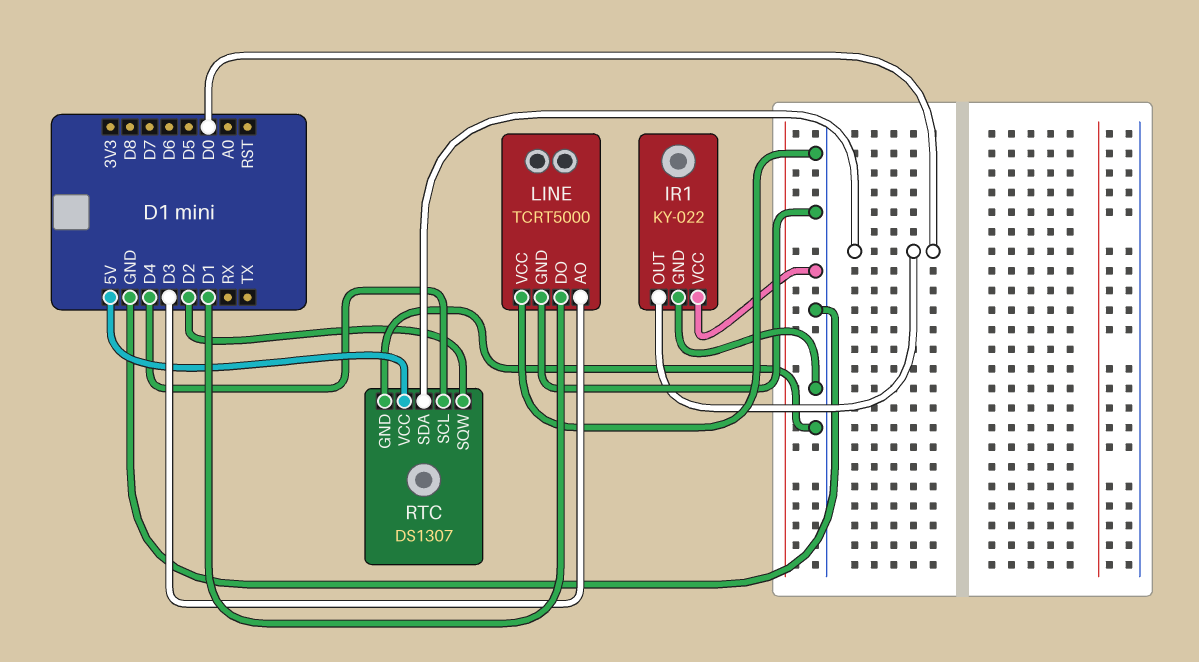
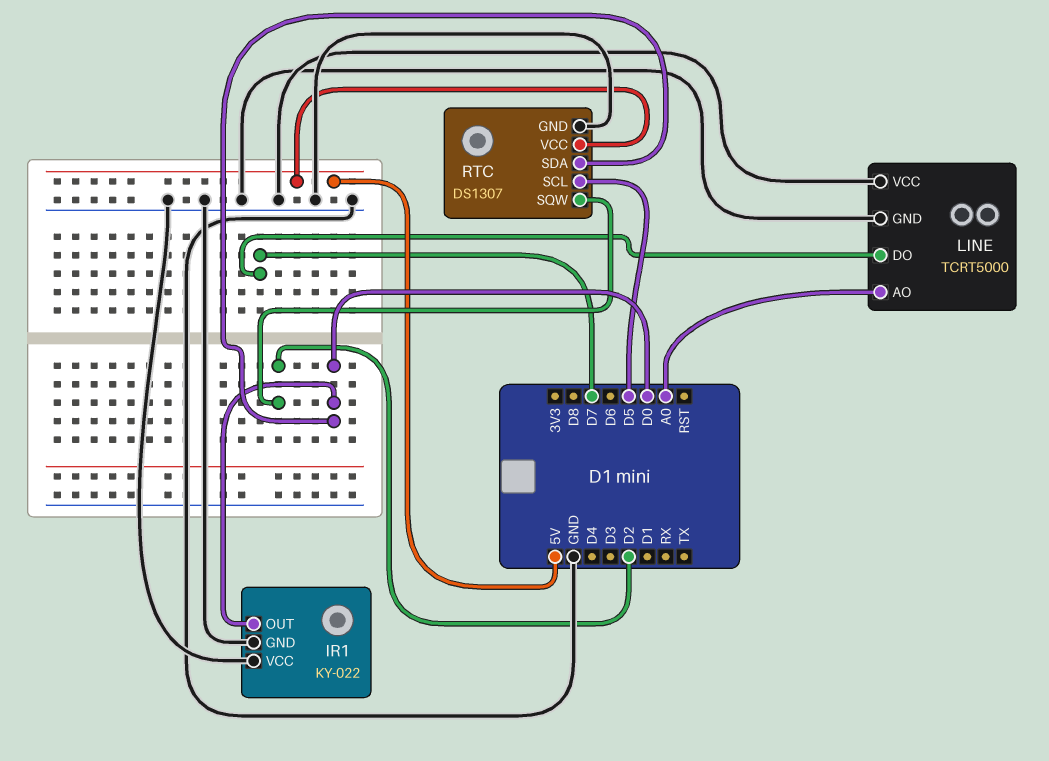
LINE pin AO: D3 -> A0
LINE pin DO: D1 -> D7
RTC pin SCL: D4 -> D5

